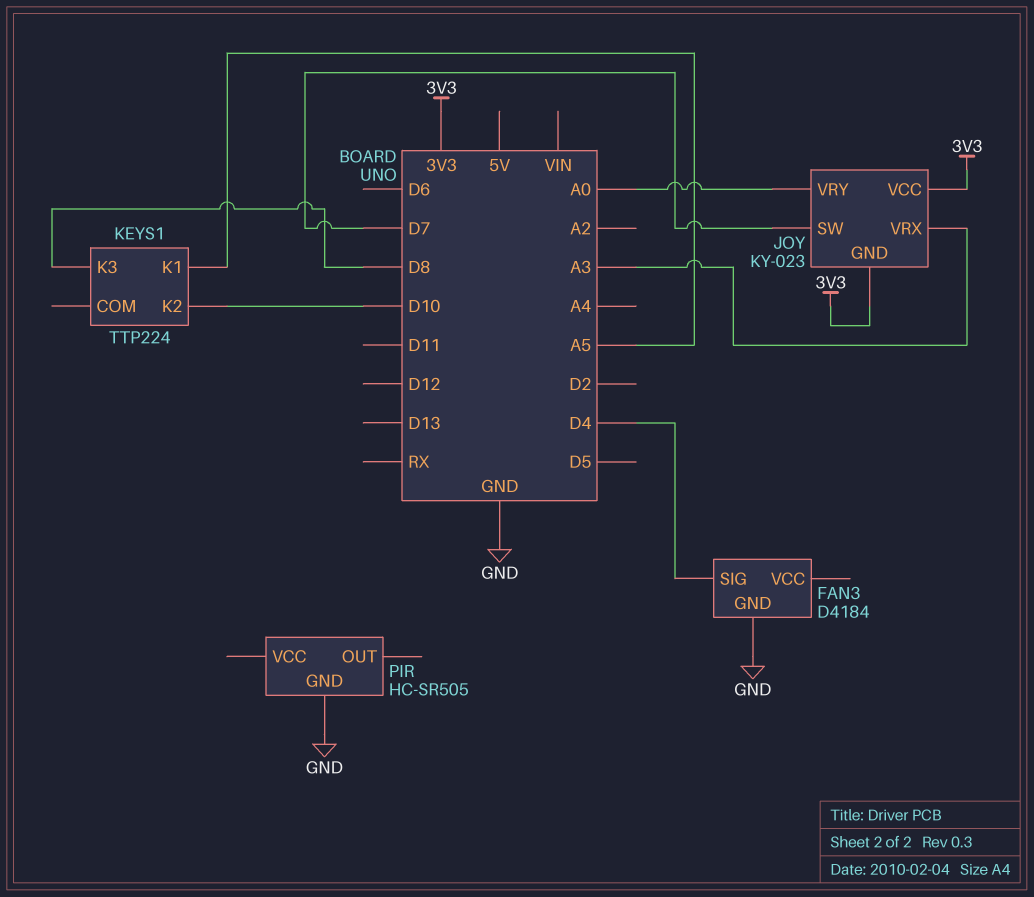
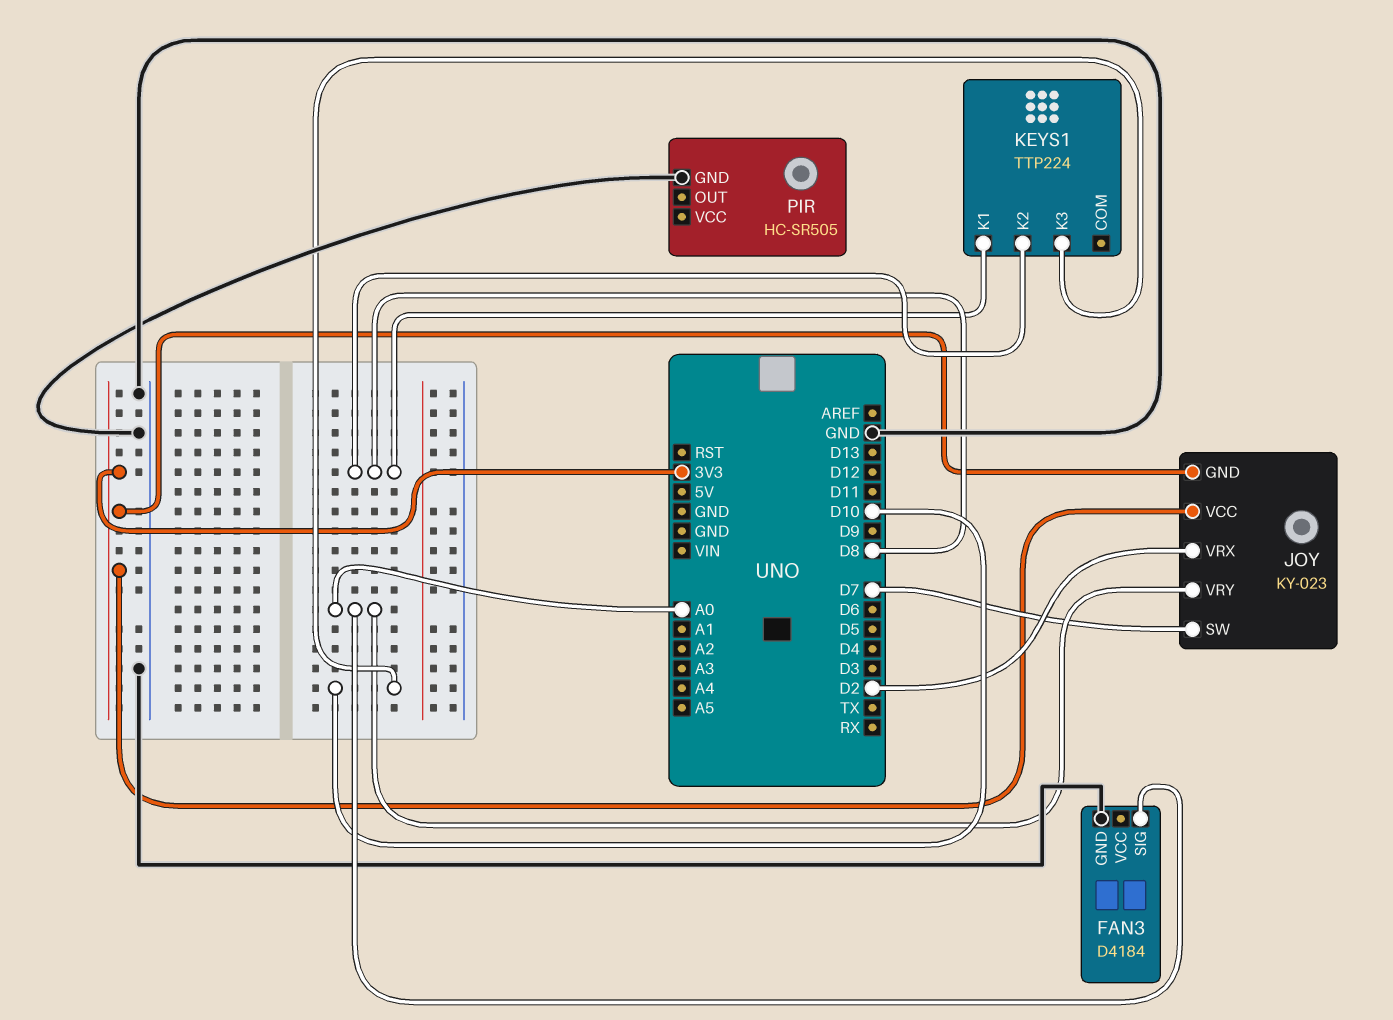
FAN3 pin SIG: D4 -> A0
JOY pin VRX: A3 -> D2
KEYS1 pin K1: A5 -> D8
KEYS1 pin K2: D10 -> D8
KEYS1 pin K3: D8 -> D10

